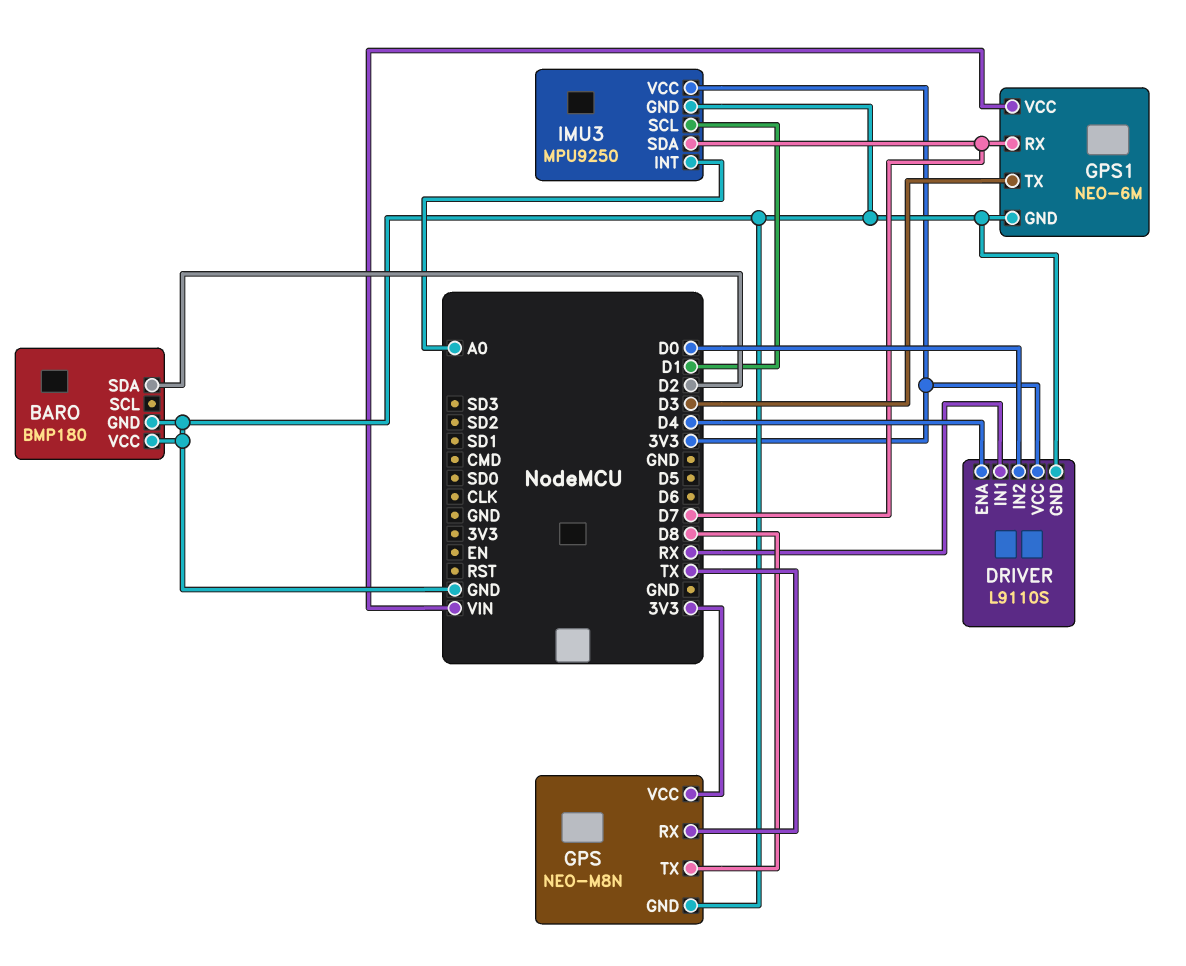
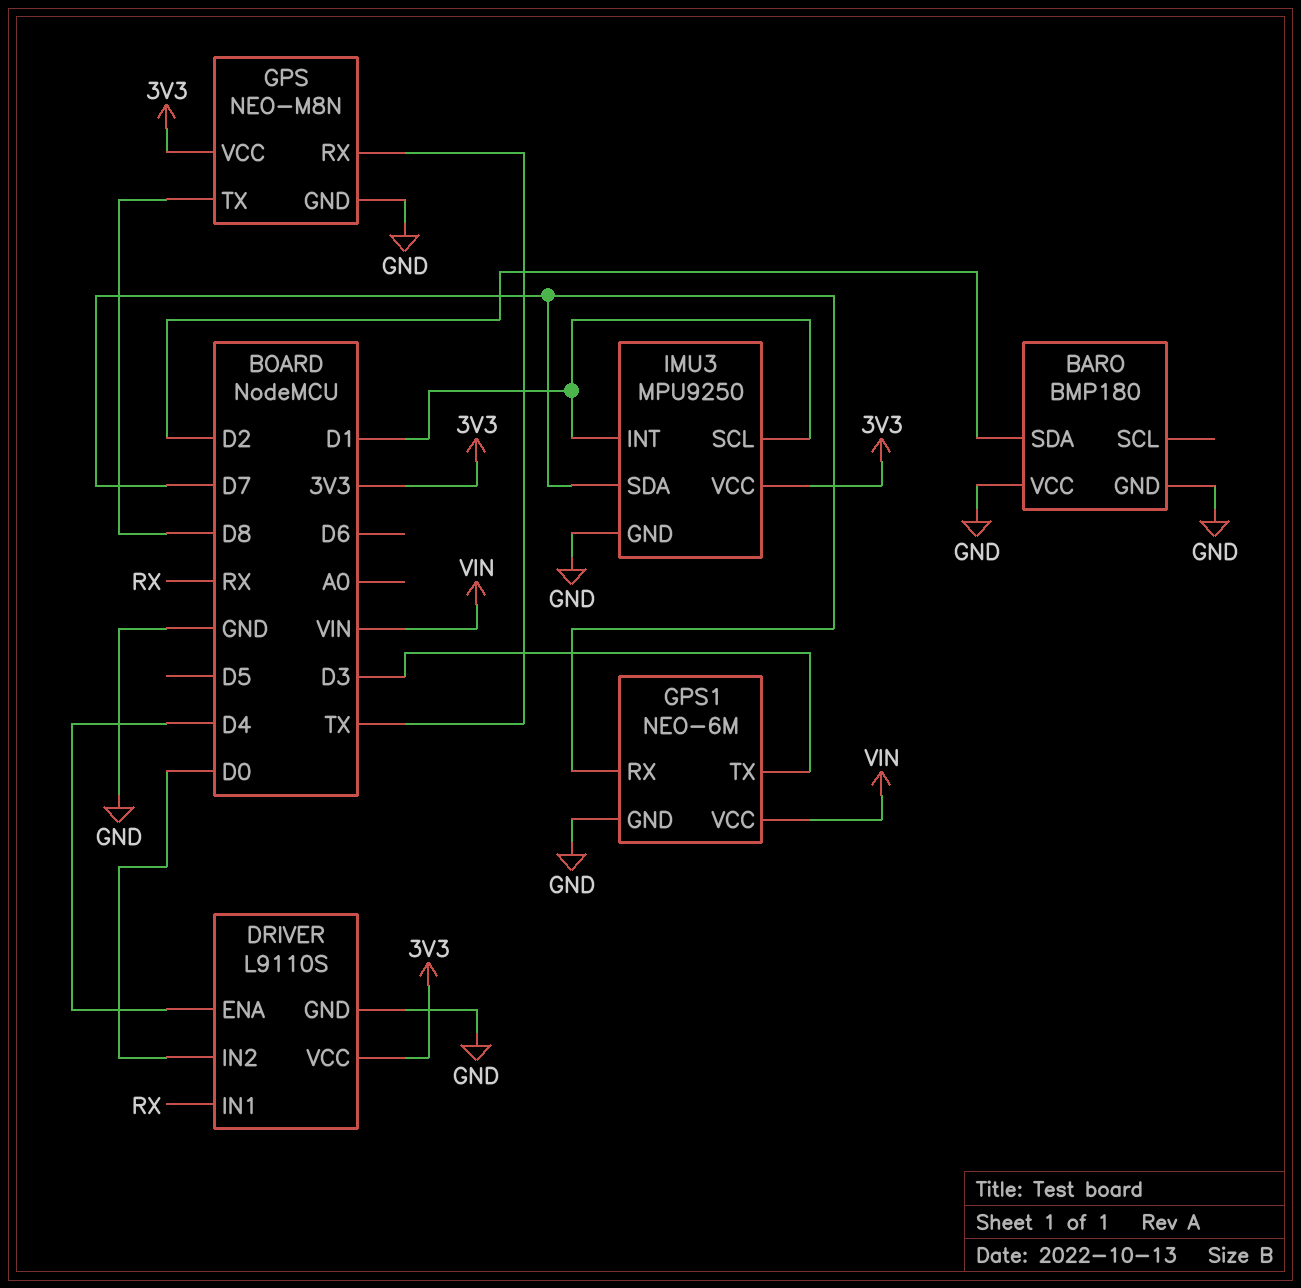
IMU3 pin INT: A0 -> D1

